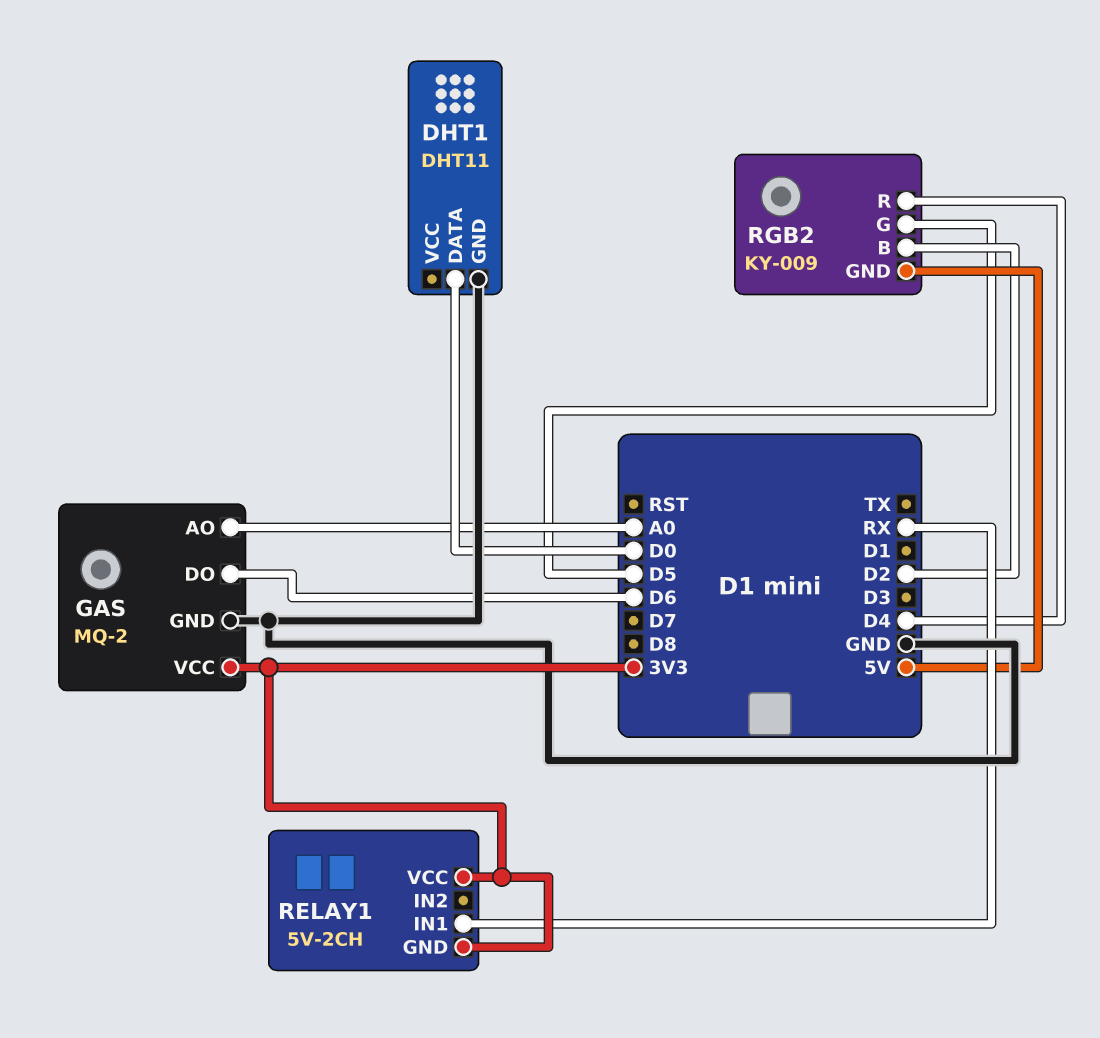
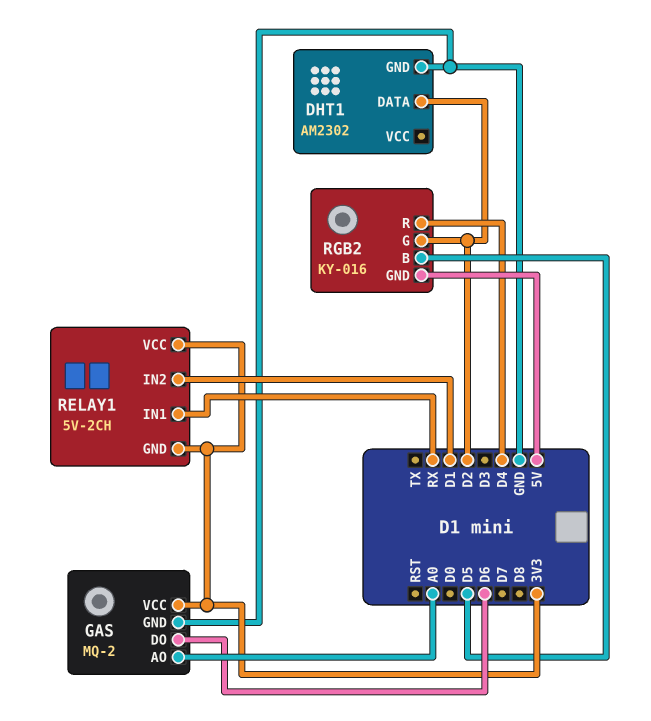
DHT1: DHT11 -> AM2302
DHT1 pin DATA: D0 -> D2
RELAY1 pin IN2: none -> D1
RGB2: KY-009 -> KY-016
RGB2 pin B: D2 -> D5
RGB2 pin G: D5 -> D2

